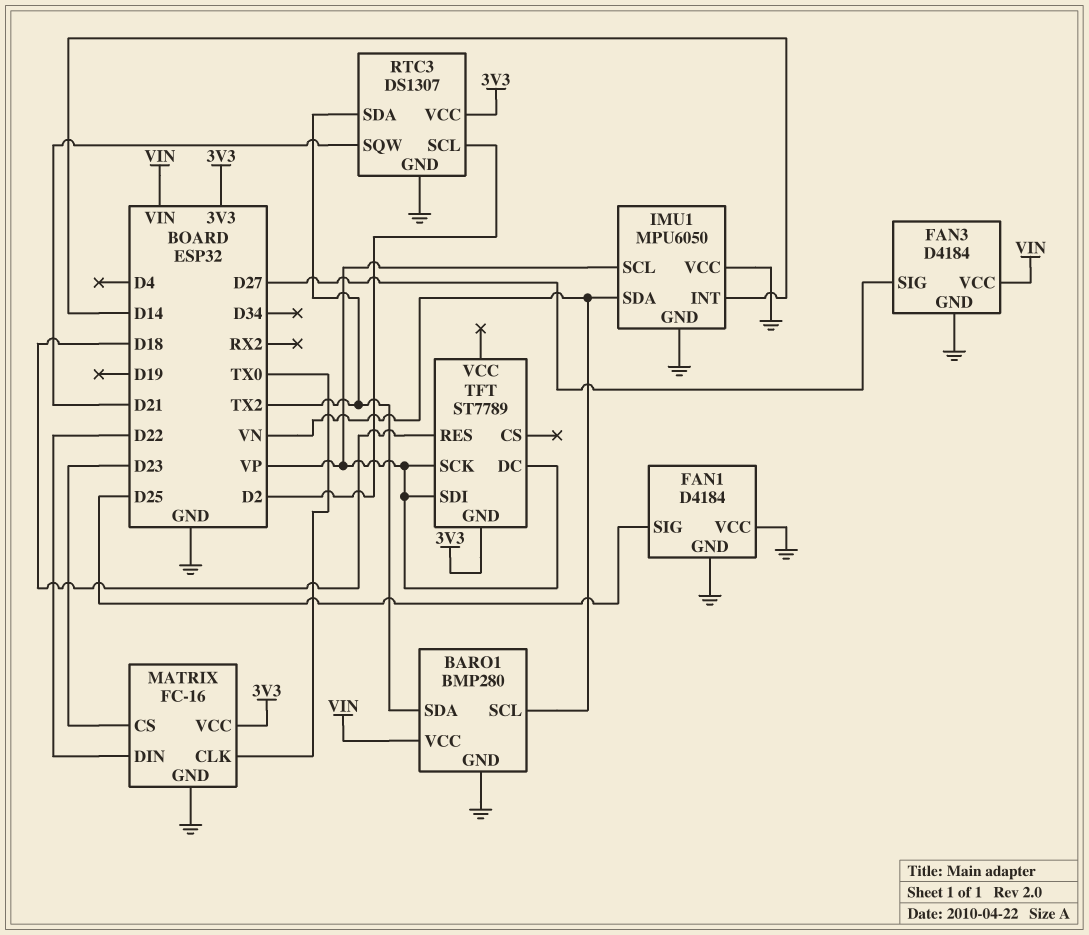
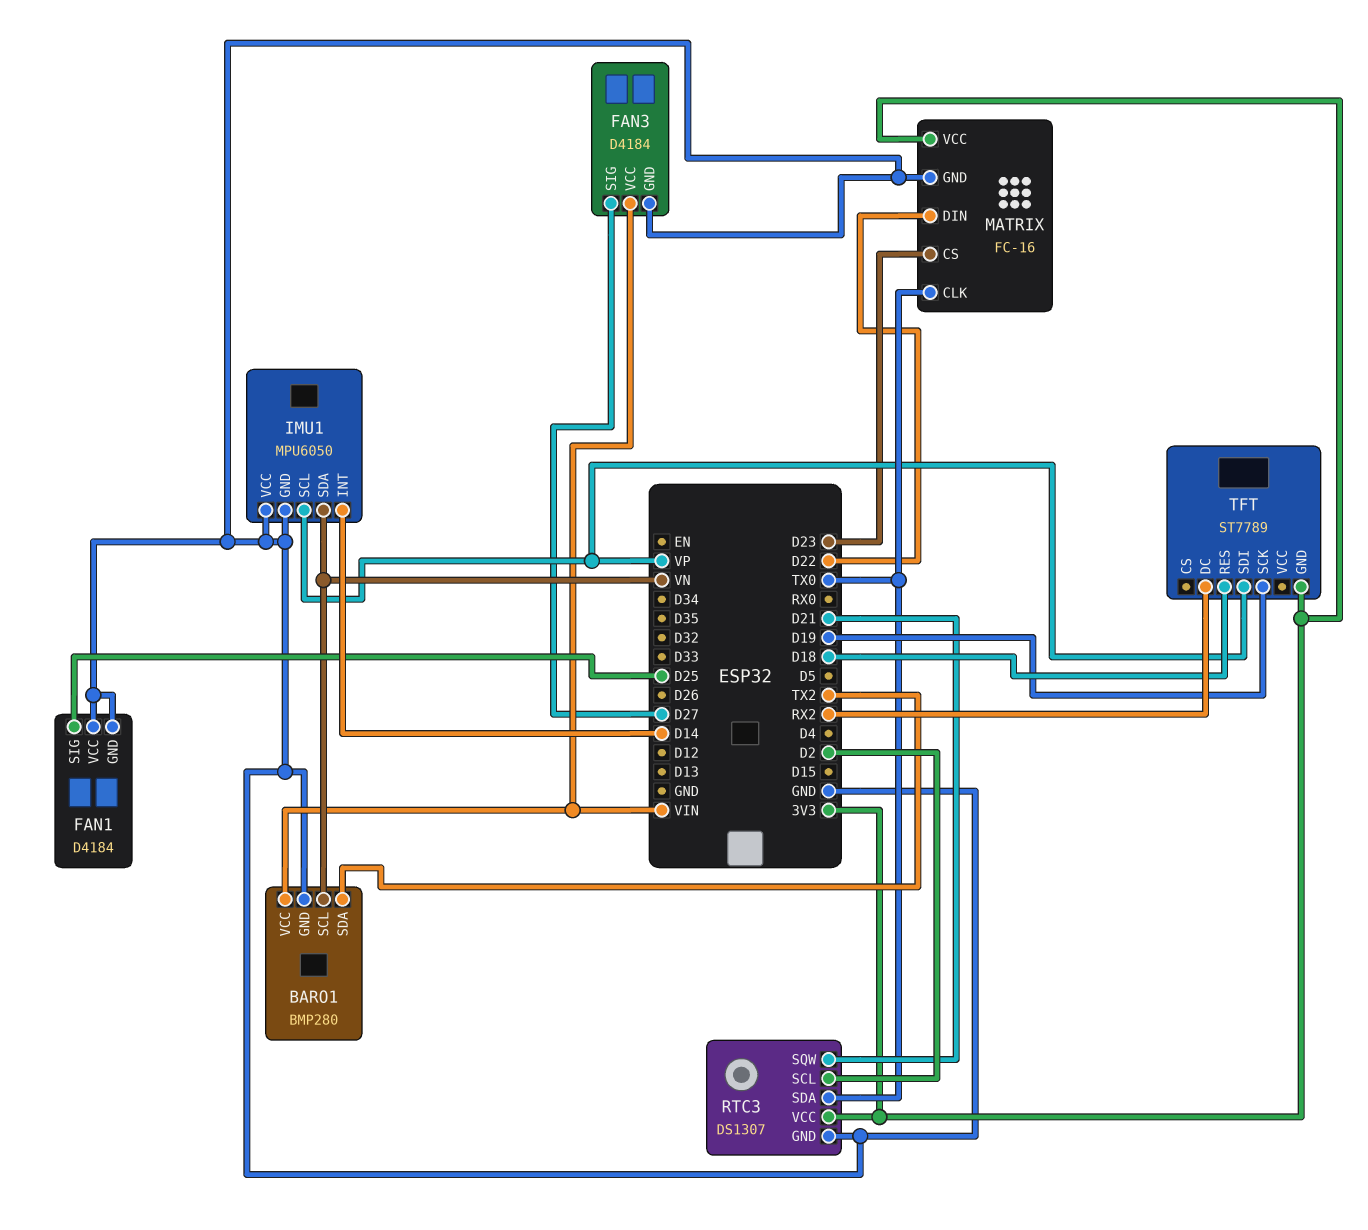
RTC3 pin SDA: TX2 -> TX0
TFT pin DC: VP -> RX2
TFT pin SCK: VP -> D19

